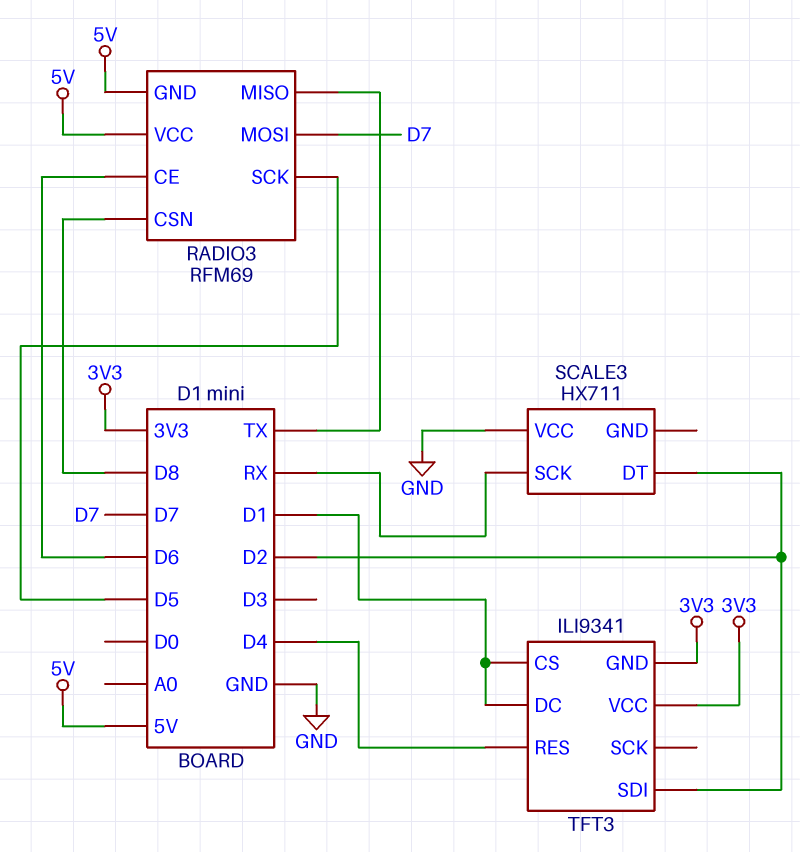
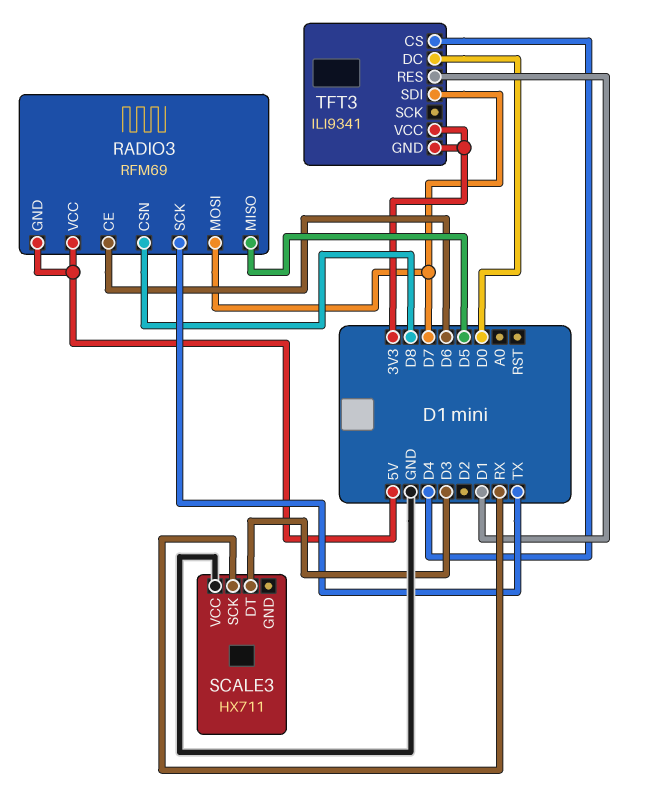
RADIO3 pin MISO: TX -> D5
RADIO3 pin SCK: D5 -> TX
SCALE3 pin DT: D2 -> D3
TFT3 pin CS: D1 -> D4
TFT3 pin DC: D1 -> D0
TFT3 pin RES: D4 -> D1
TFT3 pin SDI: D2 -> D7

